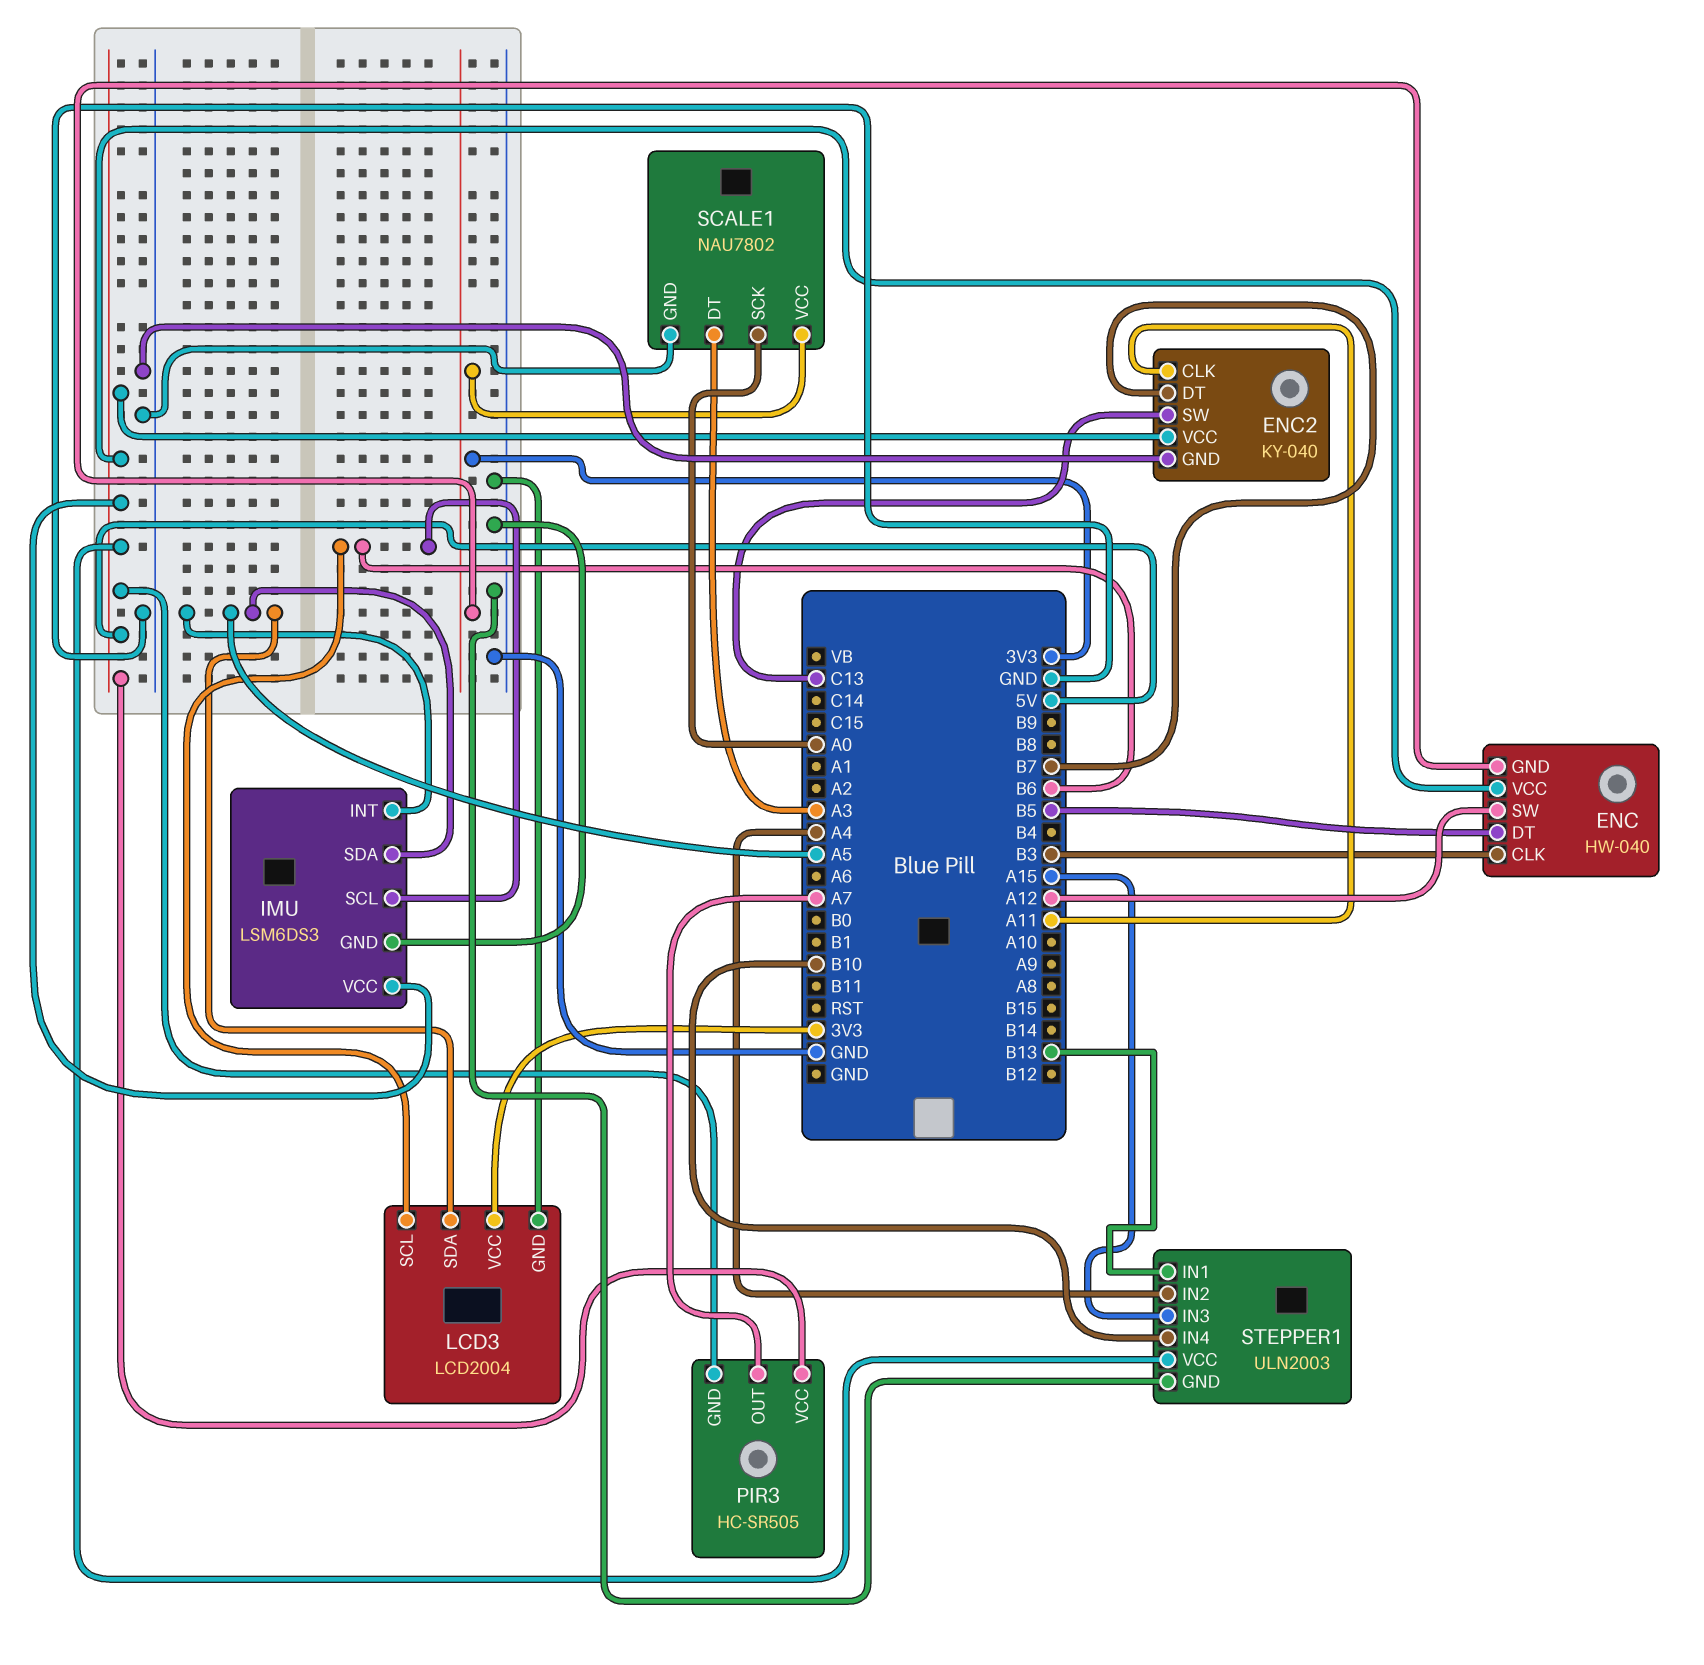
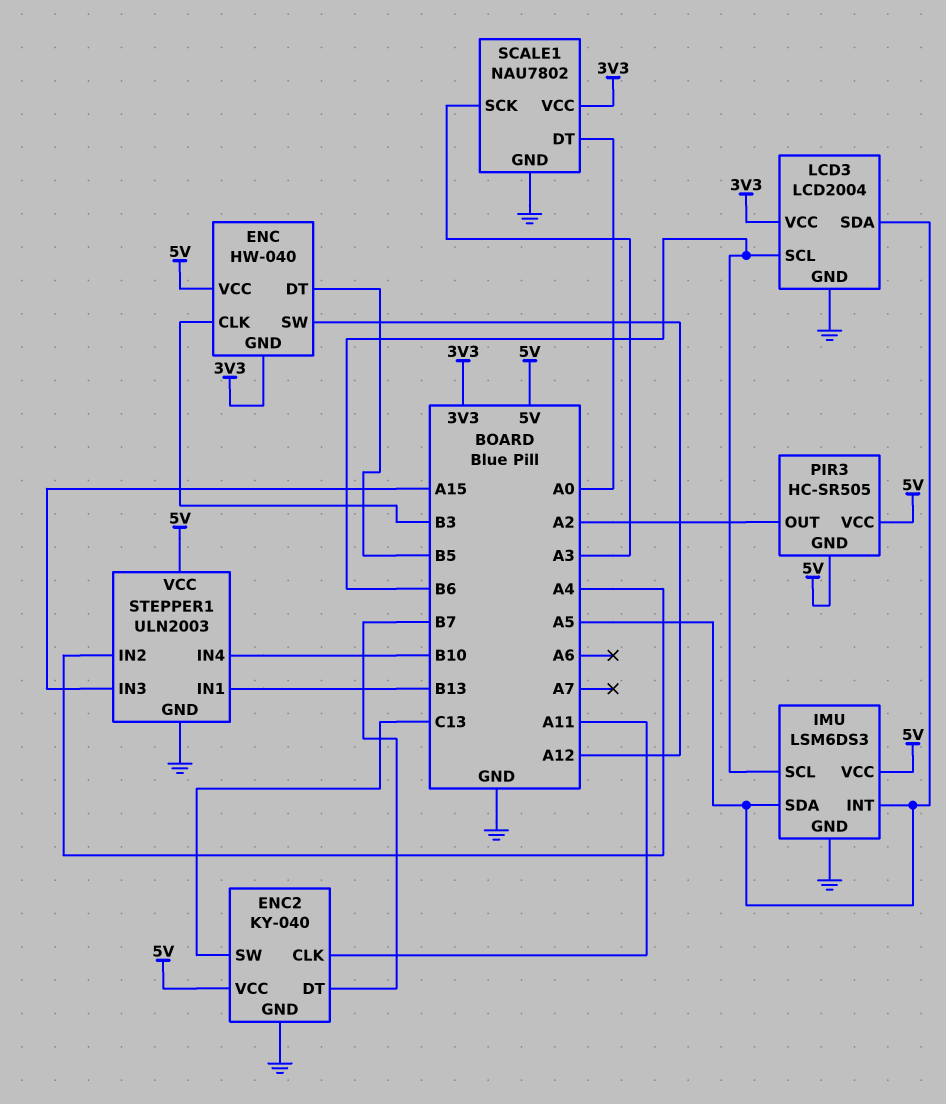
PIR3 pin OUT: A7 -> A2
SCALE1 pin DT: A3 -> A0
SCALE1 pin SCK: A0 -> A3

